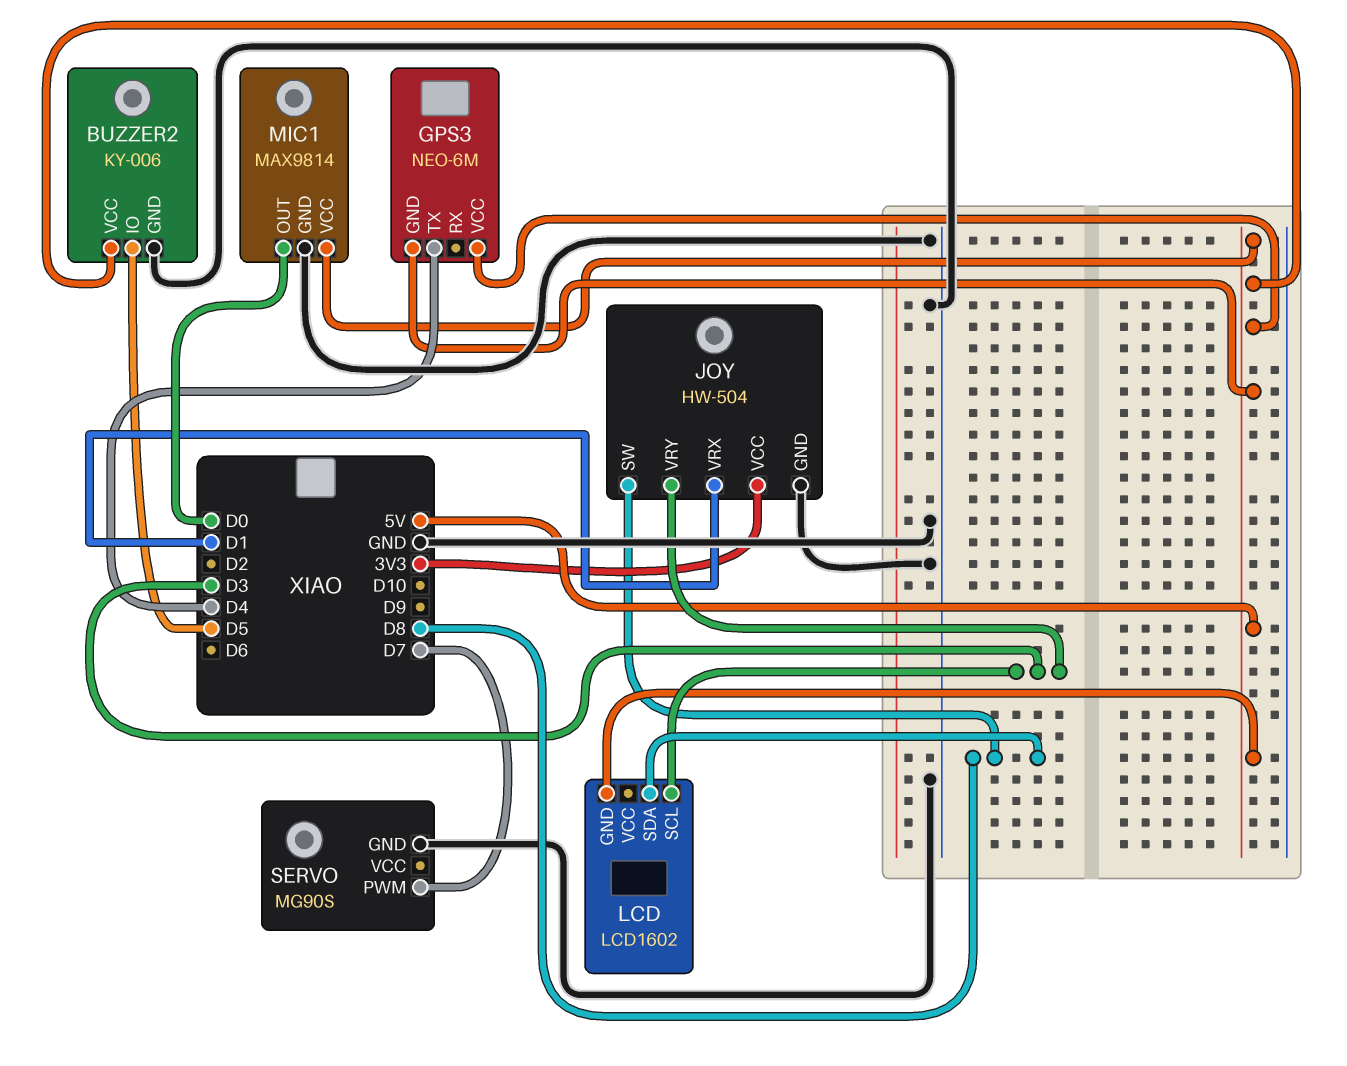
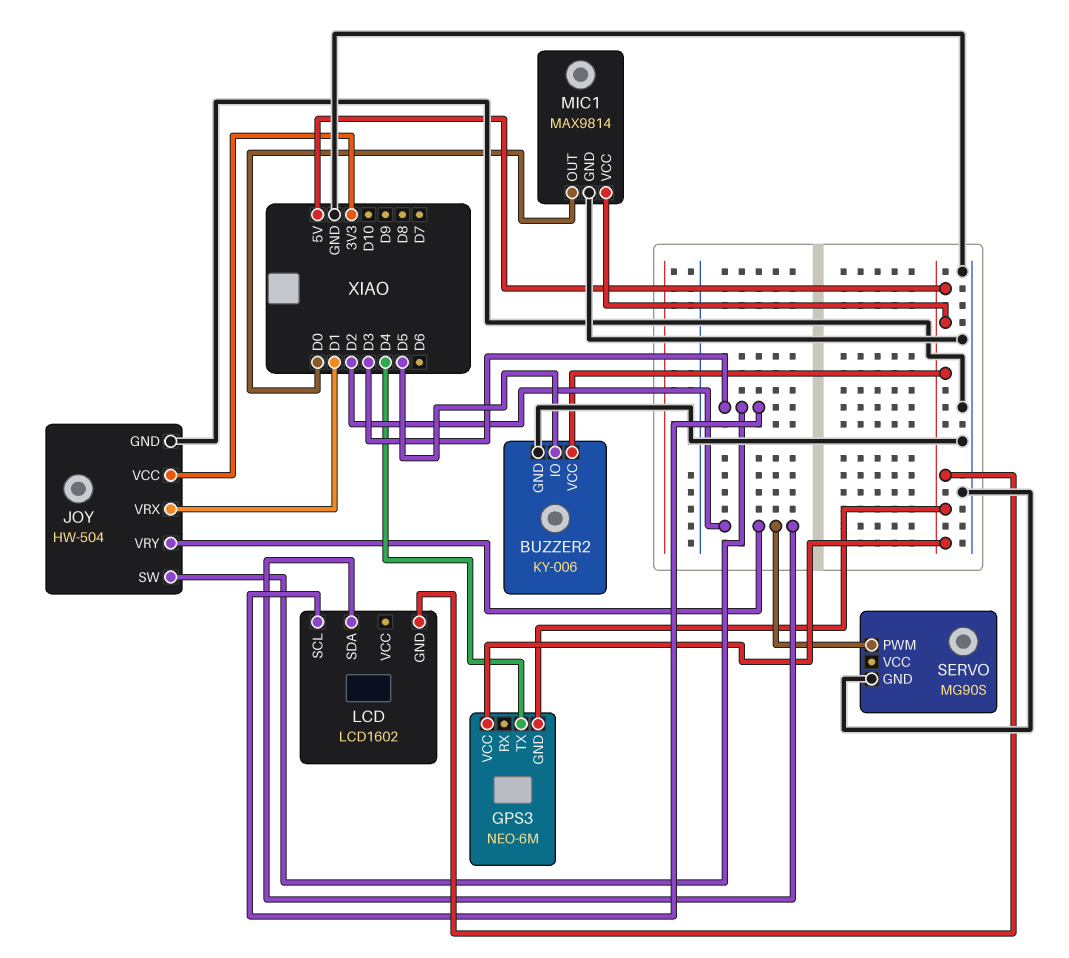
JOY pin SW: D8 -> D3
JOY pin VRY: D3 -> D2
LCD pin SDA: D8 -> D2
SERVO pin PWM: D7 -> D2

